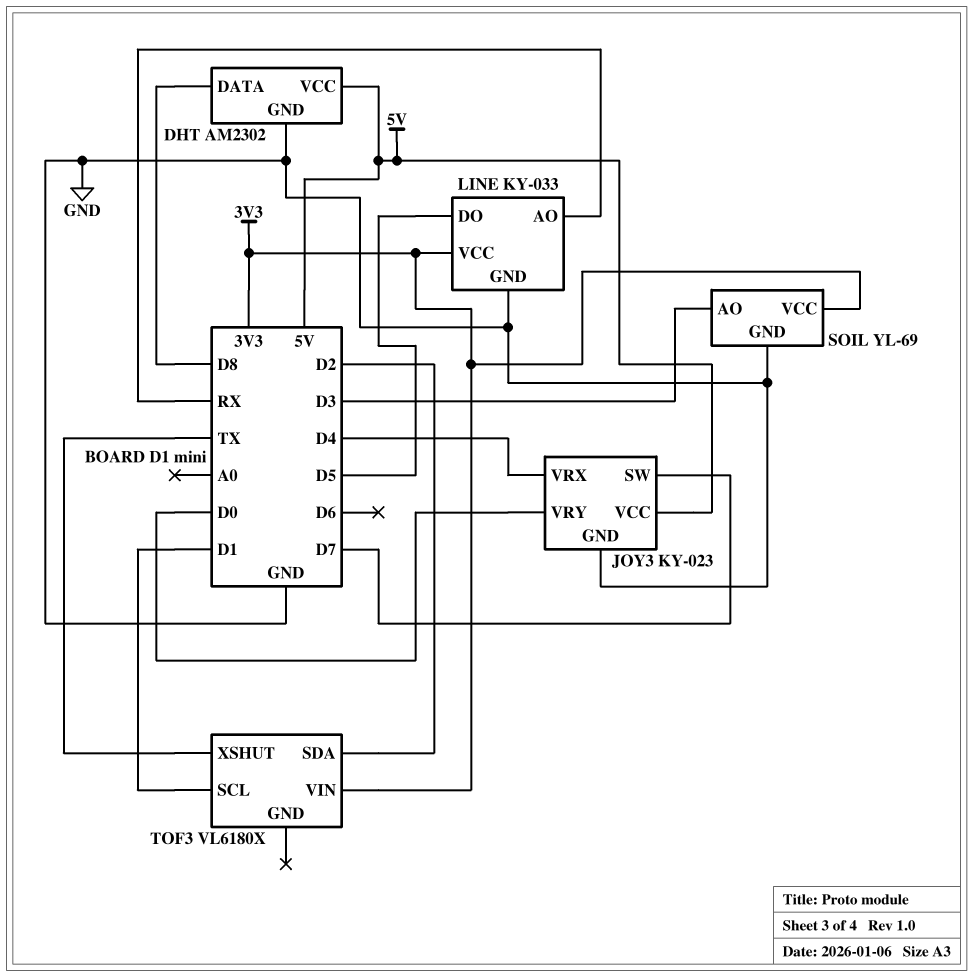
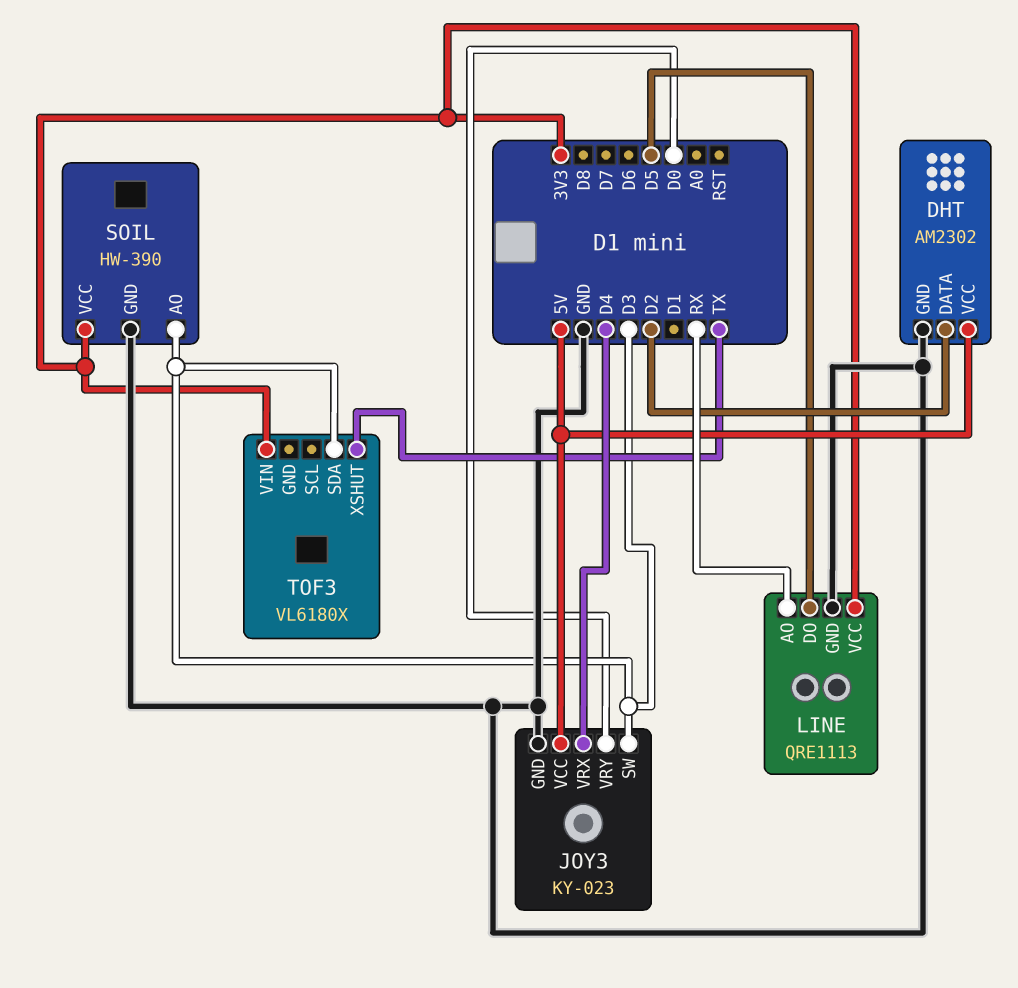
DHT pin DATA: D8 -> D2
JOY3 pin SW: D7 -> D3
LINE: KY-033 -> QRE1113
SOIL: YL-69 -> HW-390
TOF3 pin SCL: D1 -> none
TOF3 pin SDA: D2 -> D3

